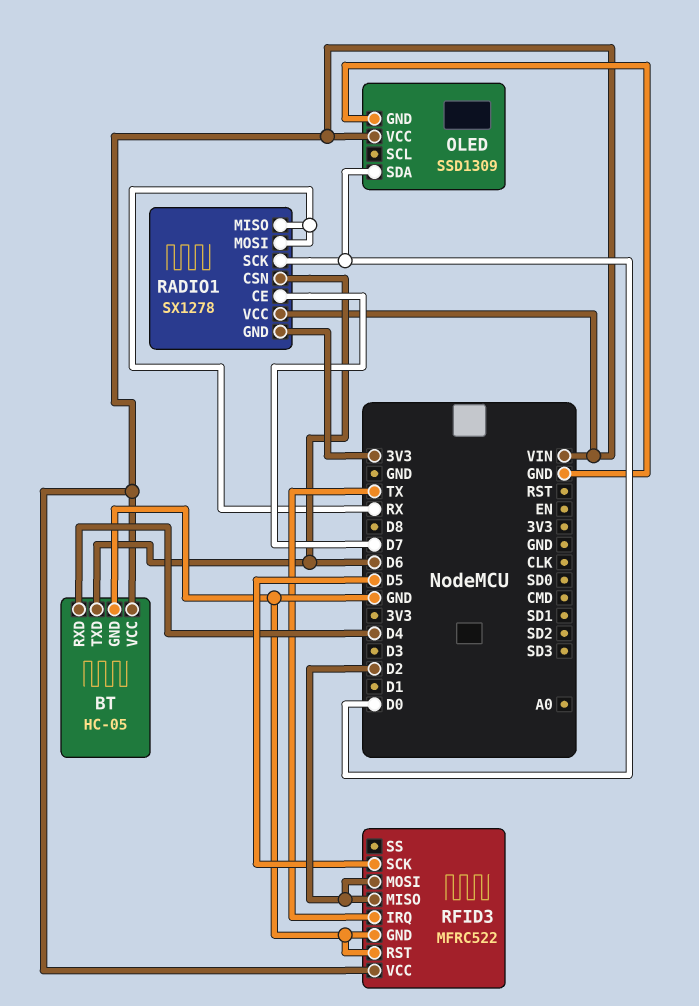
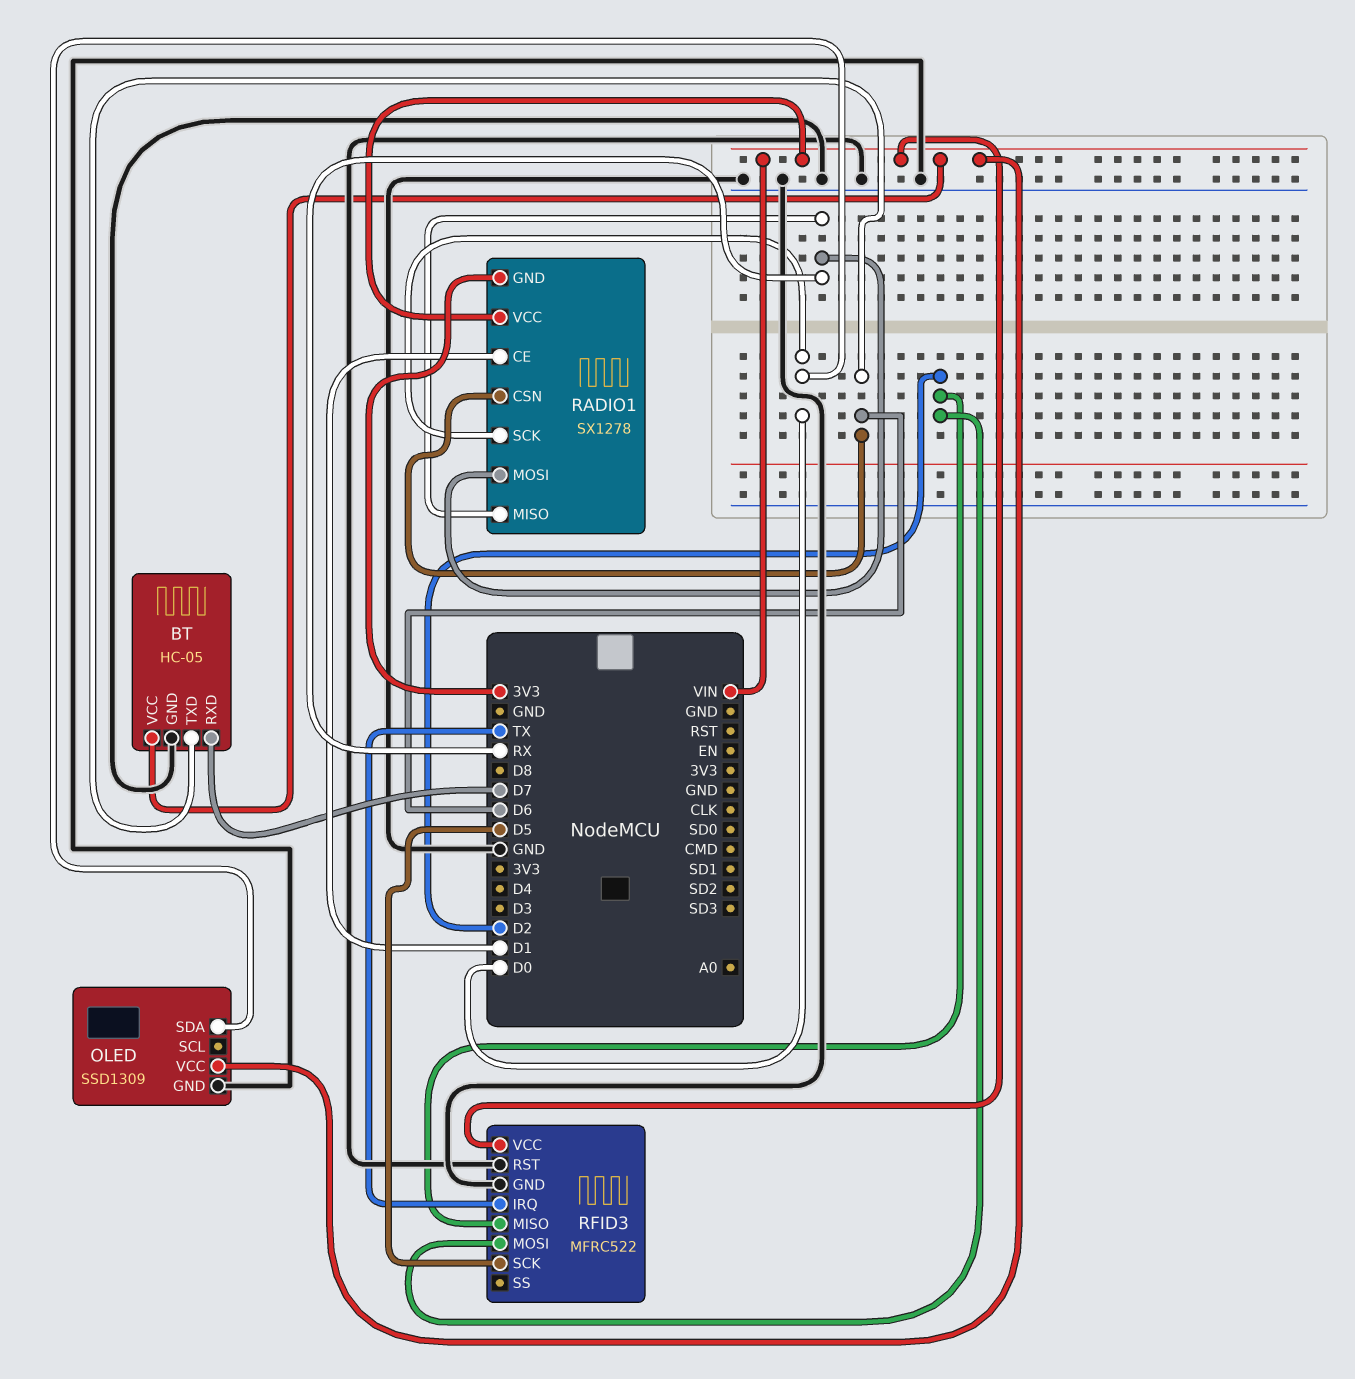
BT pin RXD: D4 -> D7
RADIO1 pin CE: D7 -> D1

